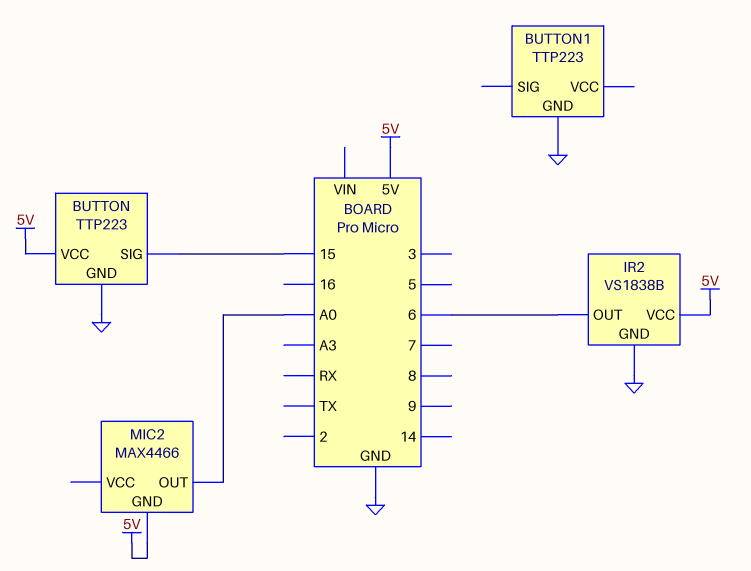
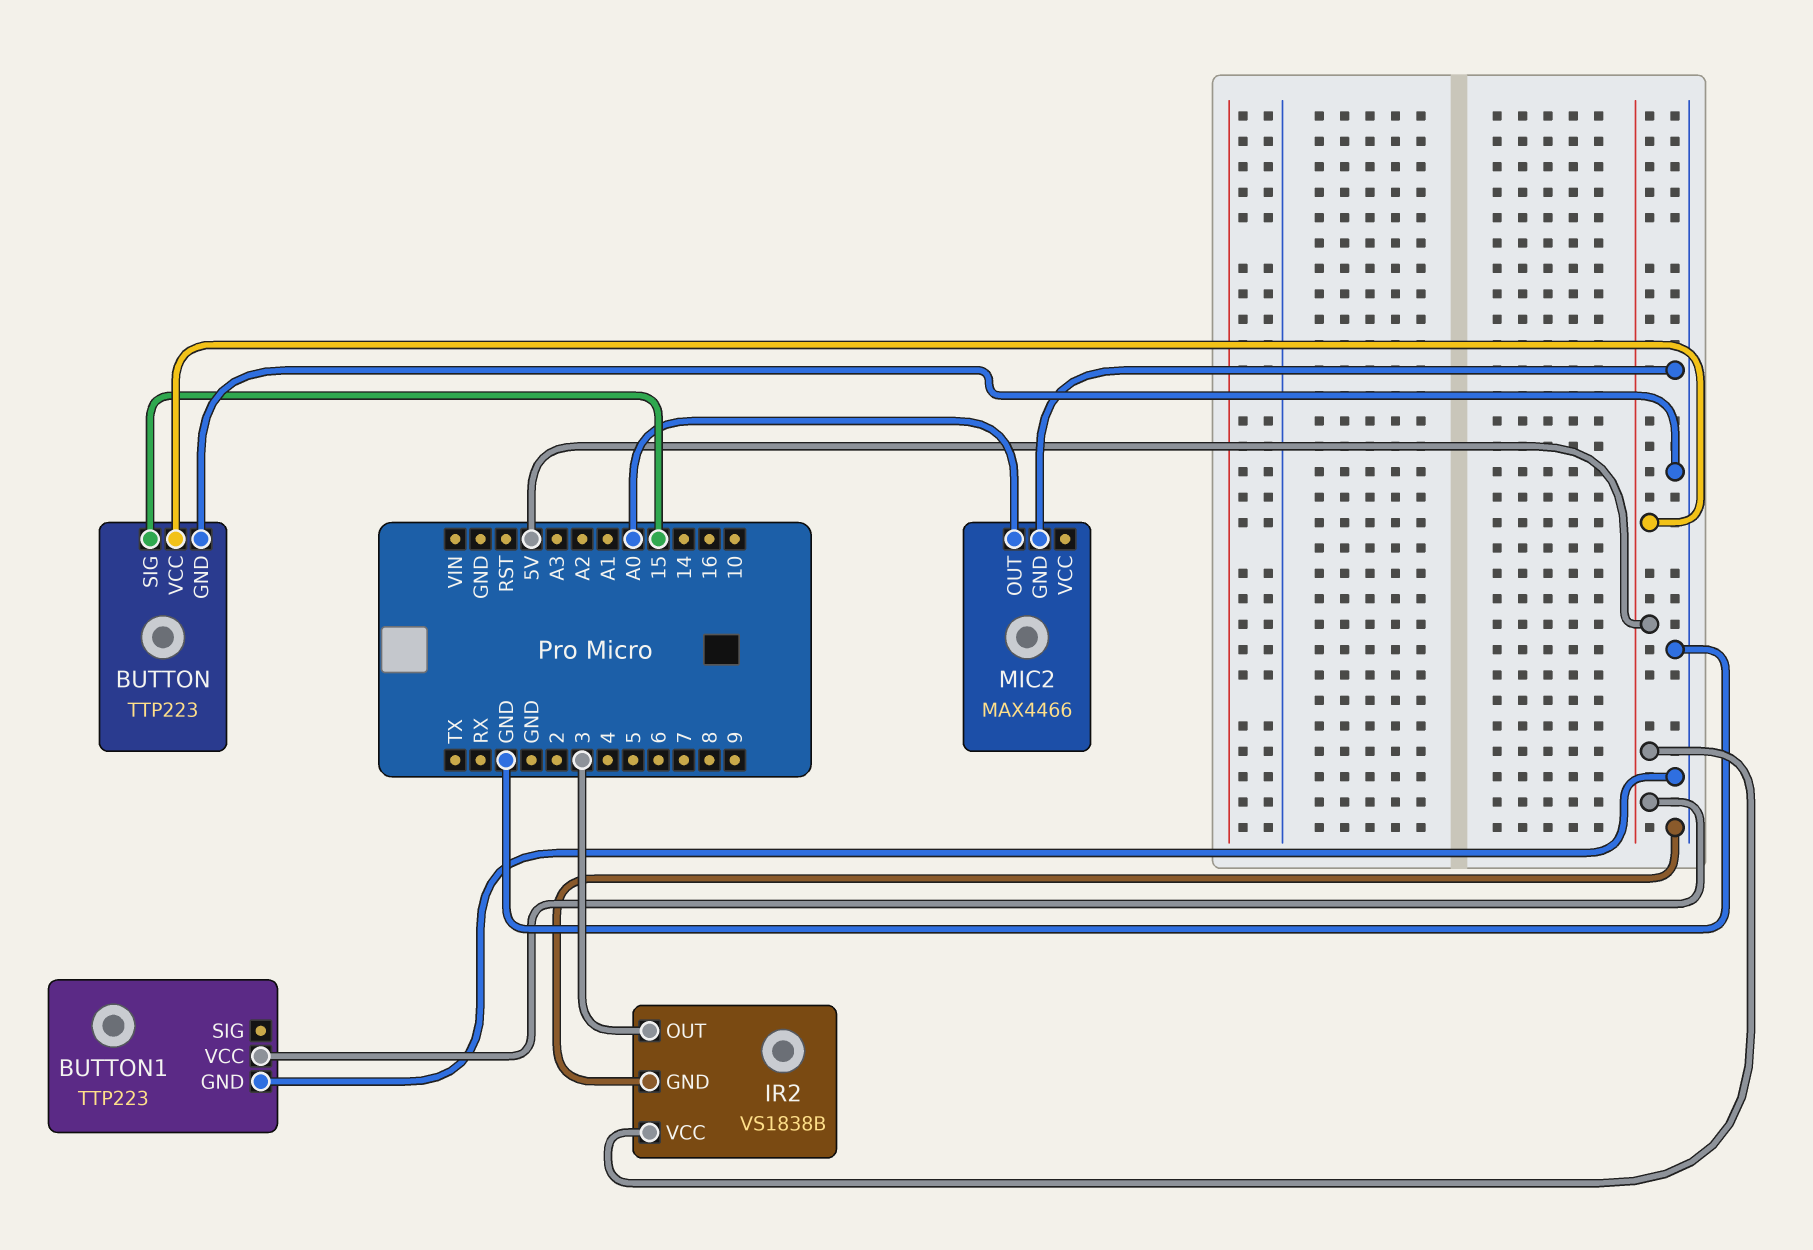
BUTTON1 pin VCC: none -> 5V
IR2 pin OUT: 6 -> 3
MIC2 pin GND: 5V -> GND

